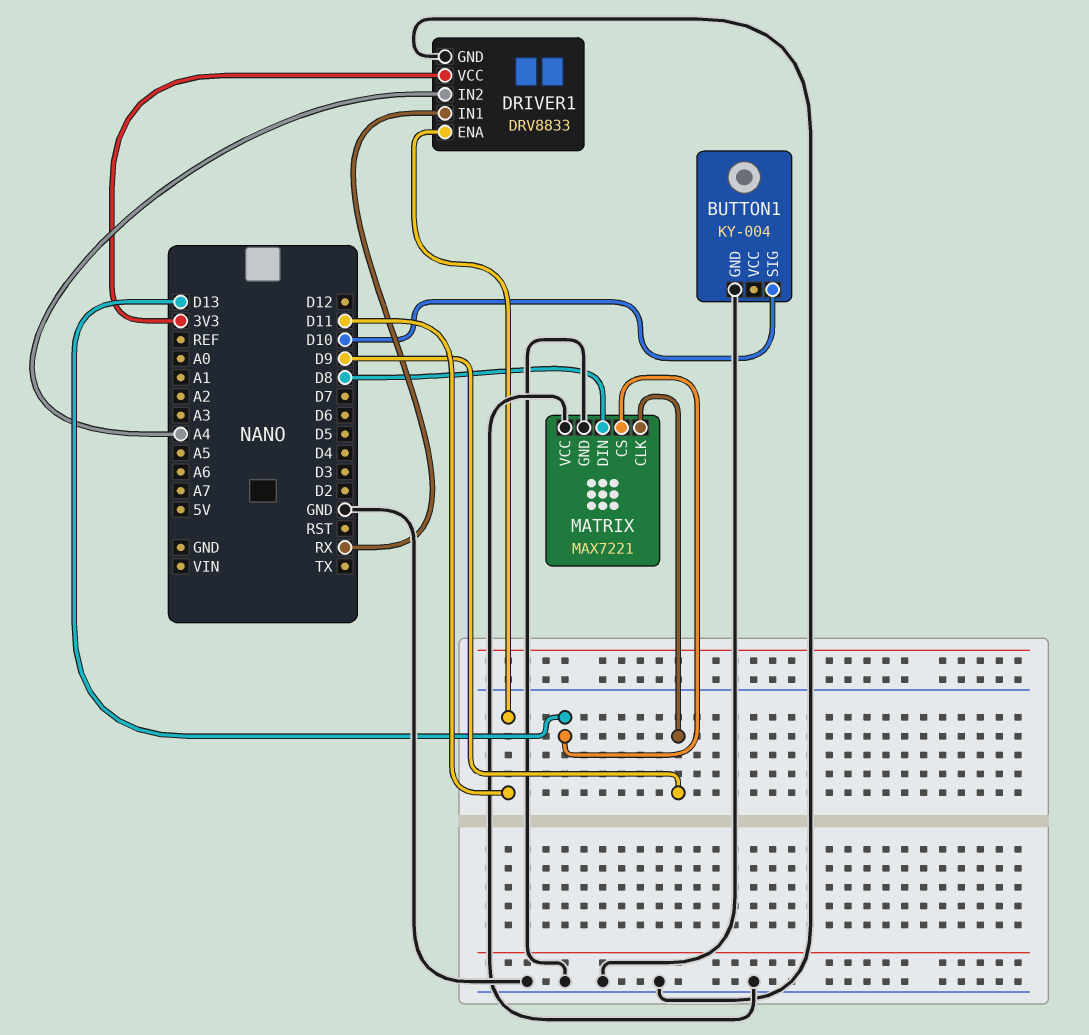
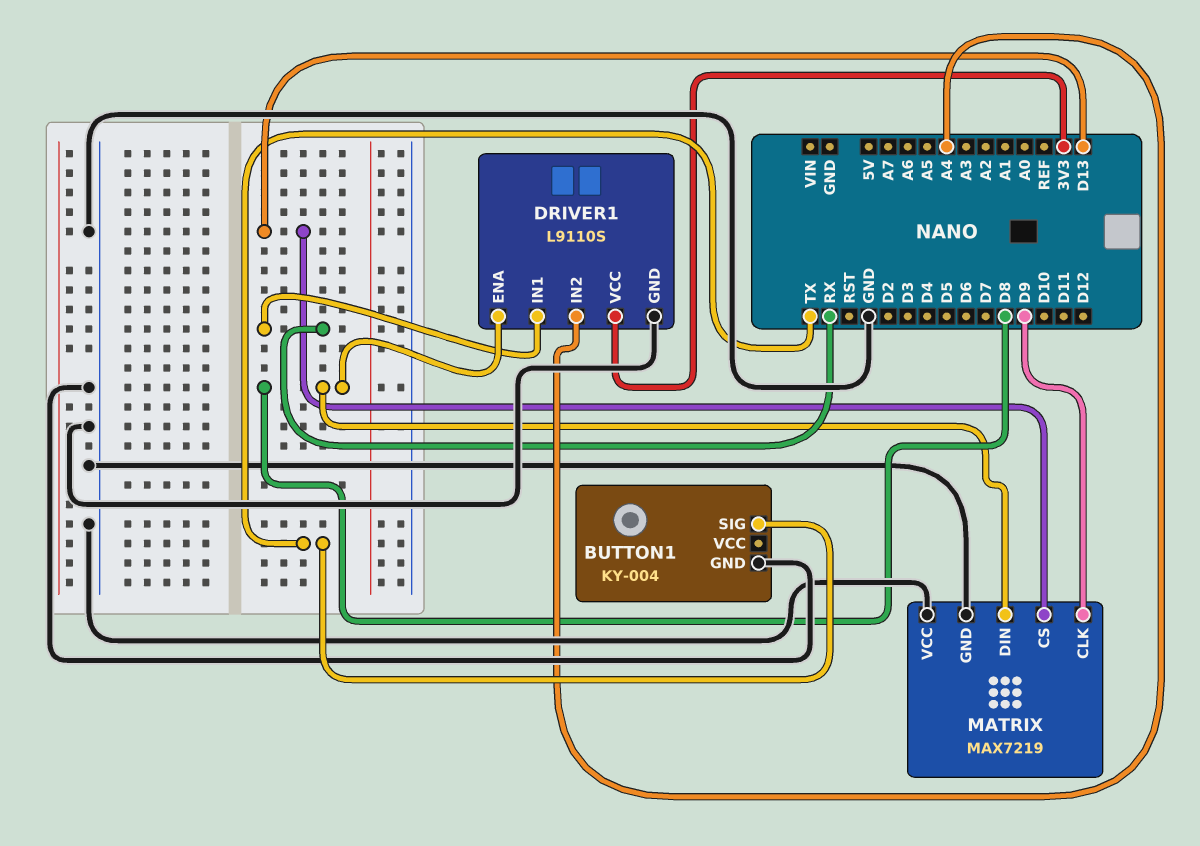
BUTTON1 pin SIG: D10 -> TX
DRIVER1: DRV8833 -> L9110S
DRIVER1 pin ENA: D11 -> D8
MATRIX: MAX7221 -> MAX7219

